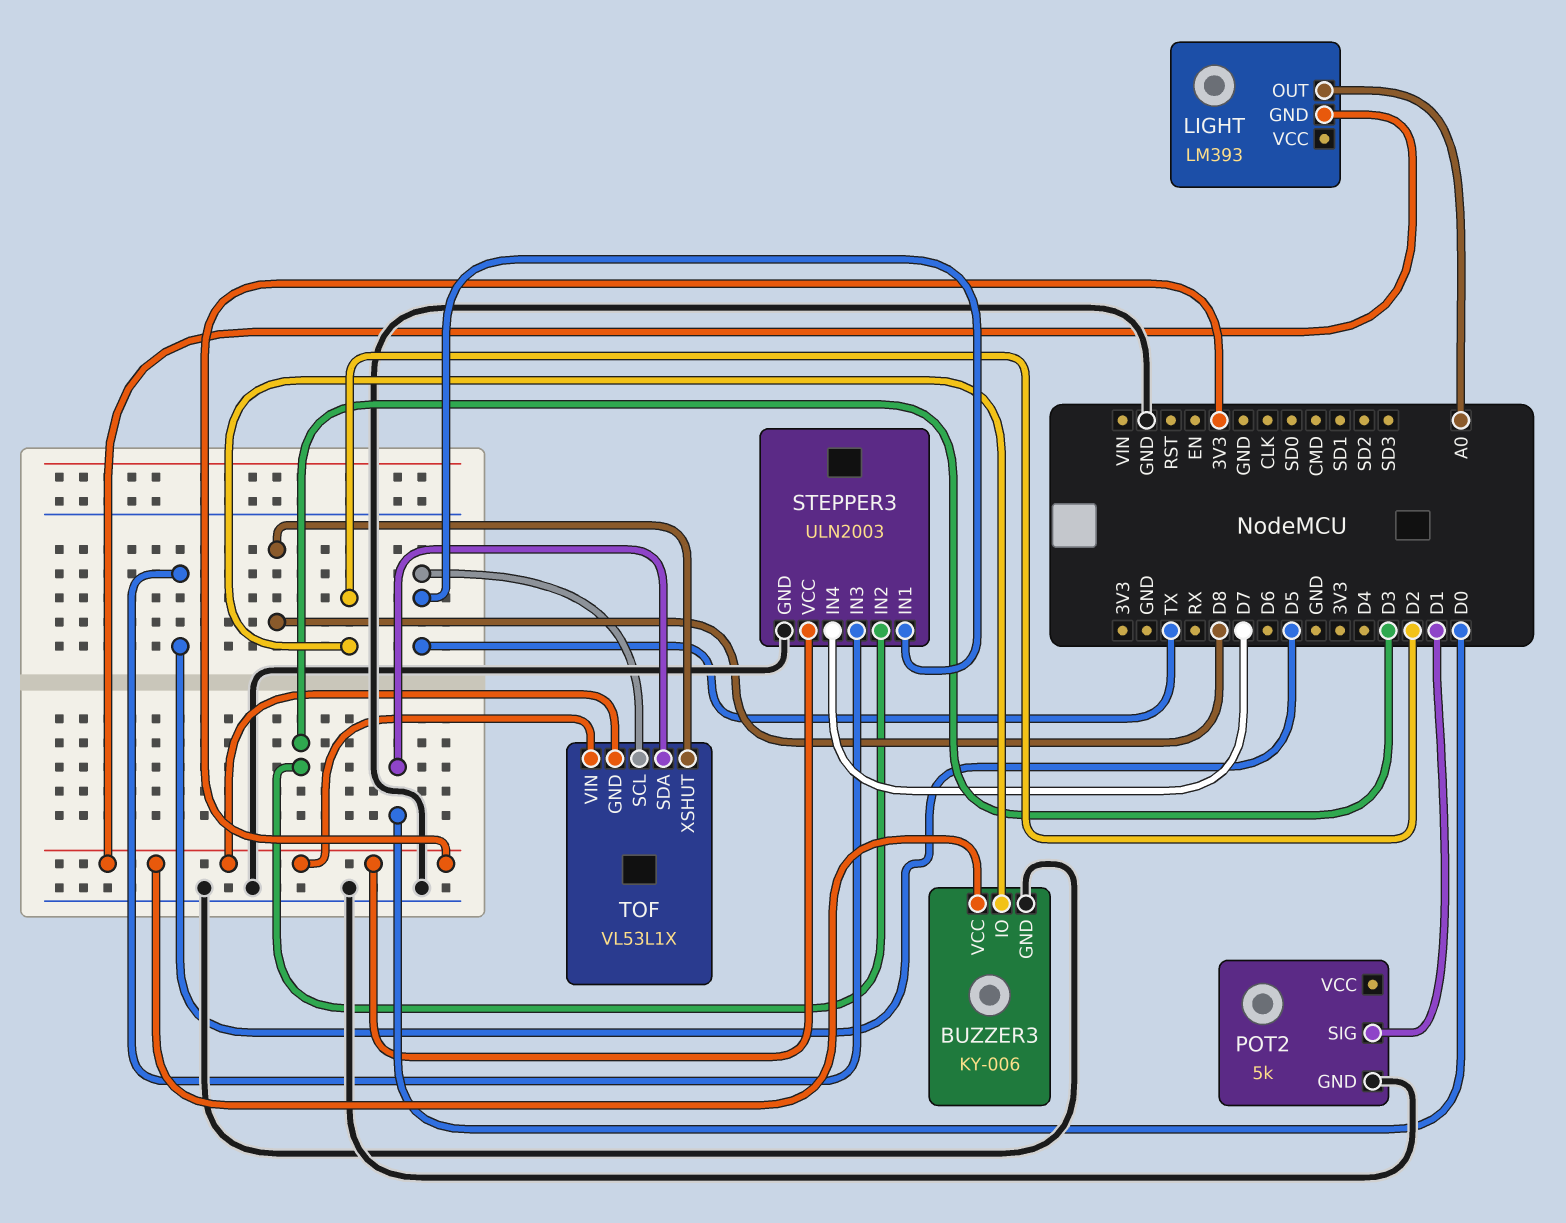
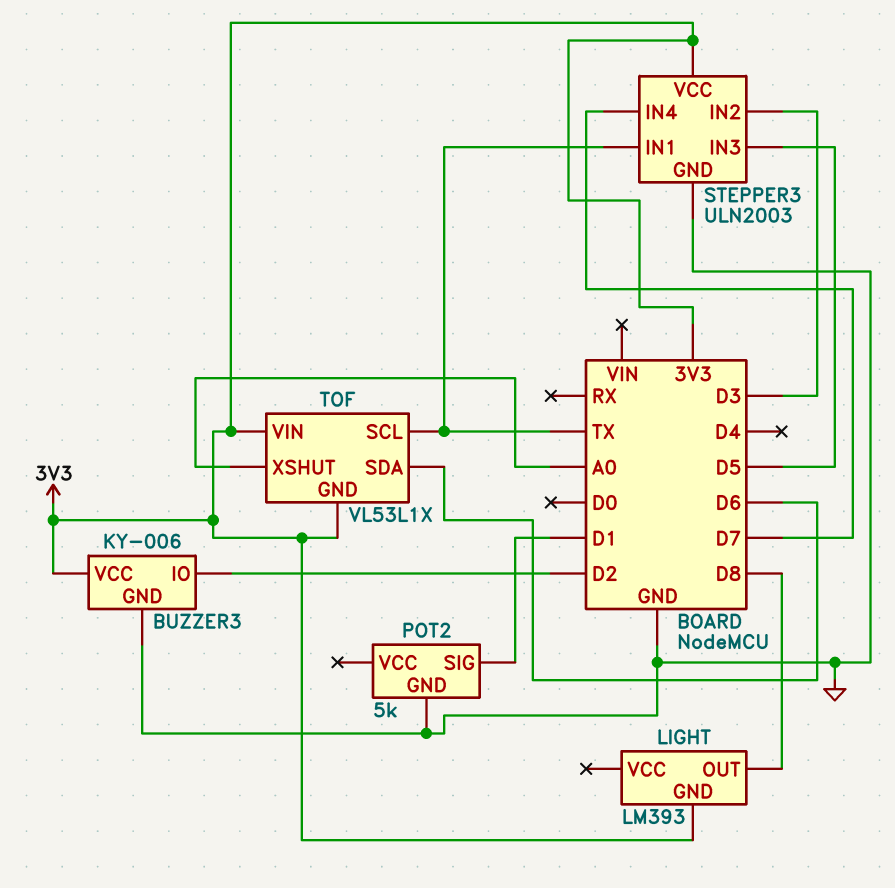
LIGHT pin OUT: A0 -> D8
TOF pin SDA: D0 -> D6
TOF pin XSHUT: D8 -> A0

